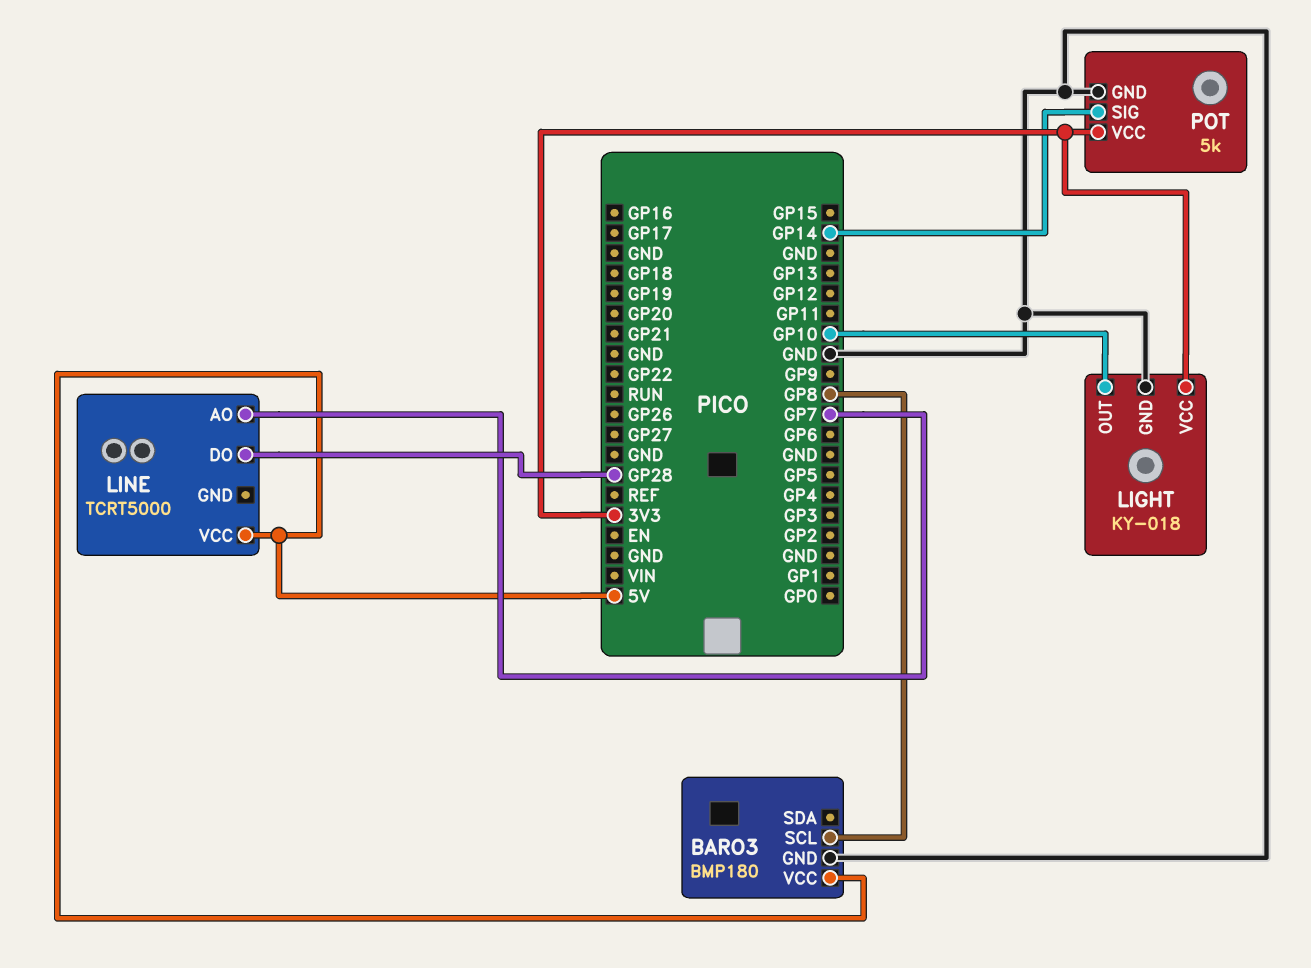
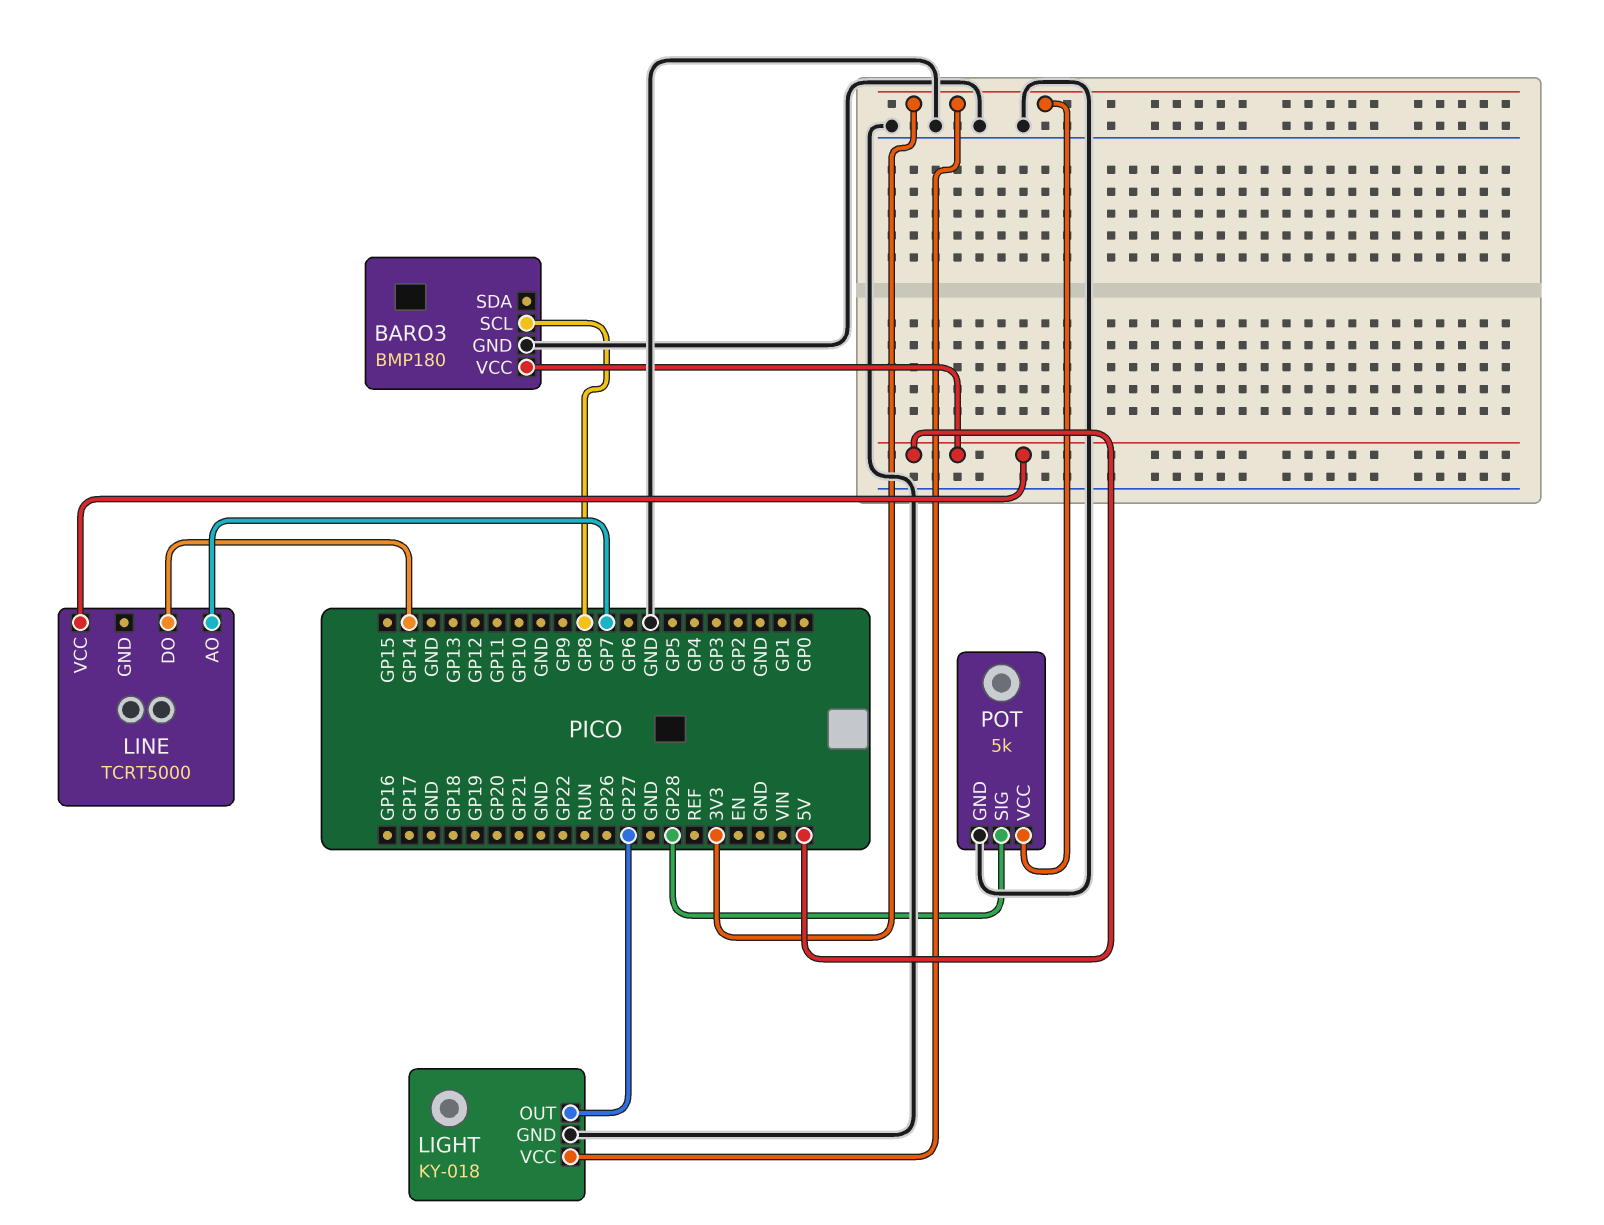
LIGHT pin OUT: GP10 -> GP27
LINE pin DO: GP28 -> GP14
POT pin SIG: GP14 -> GP28

